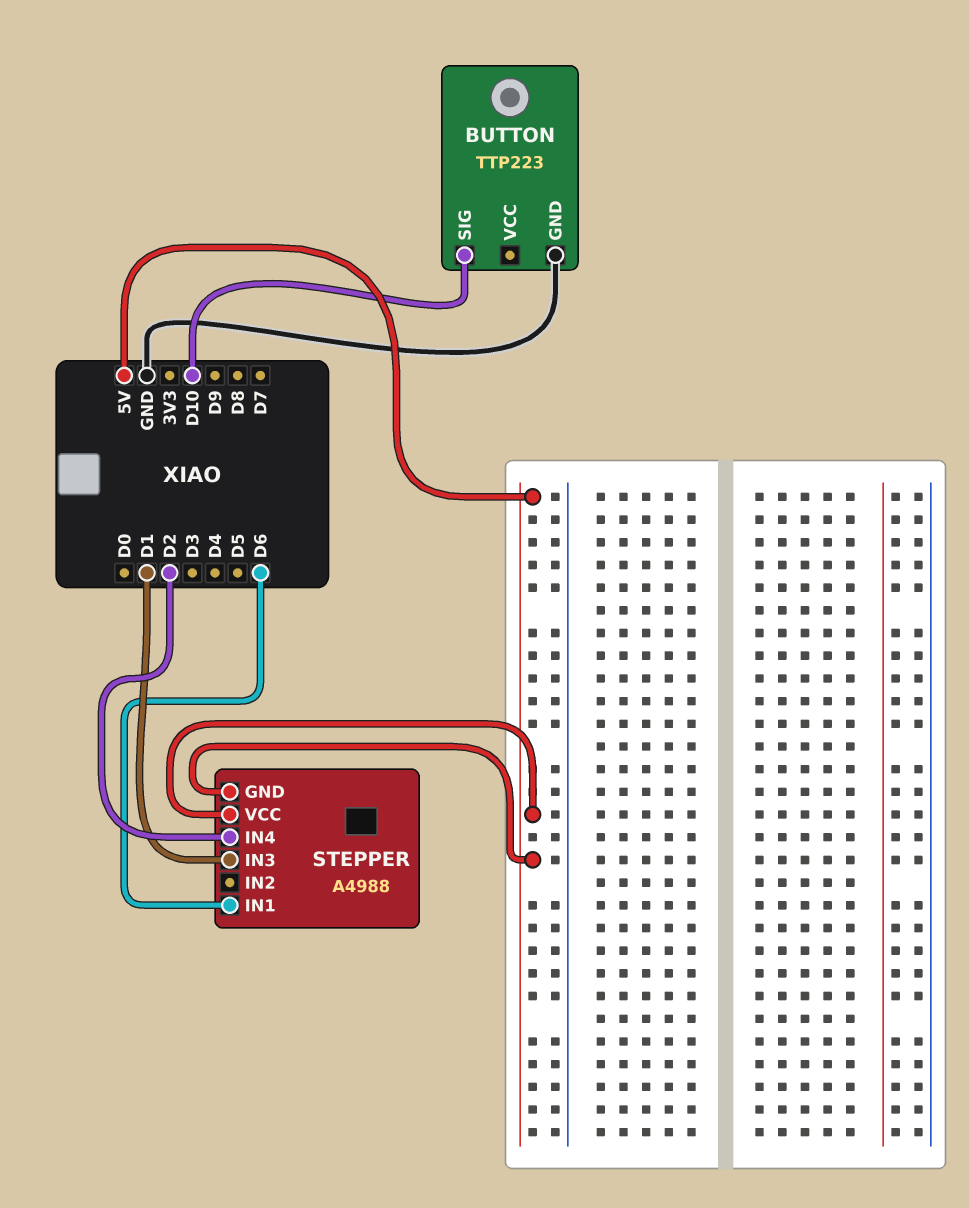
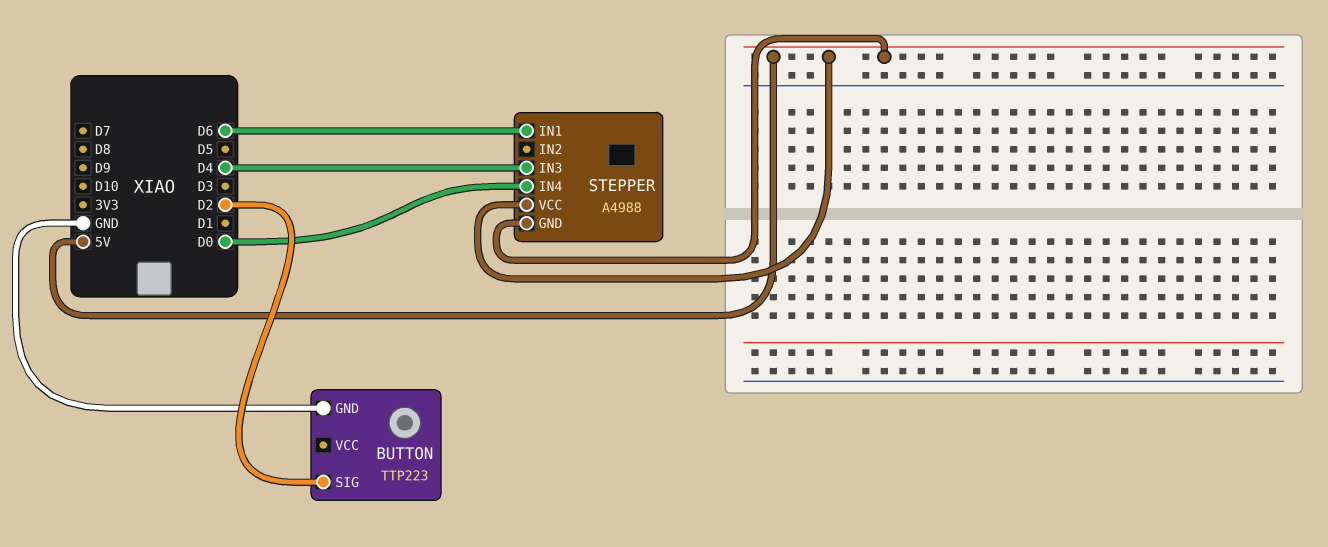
BUTTON pin SIG: D10 -> D2
STEPPER pin IN3: D1 -> D4
STEPPER pin IN4: D2 -> D0

